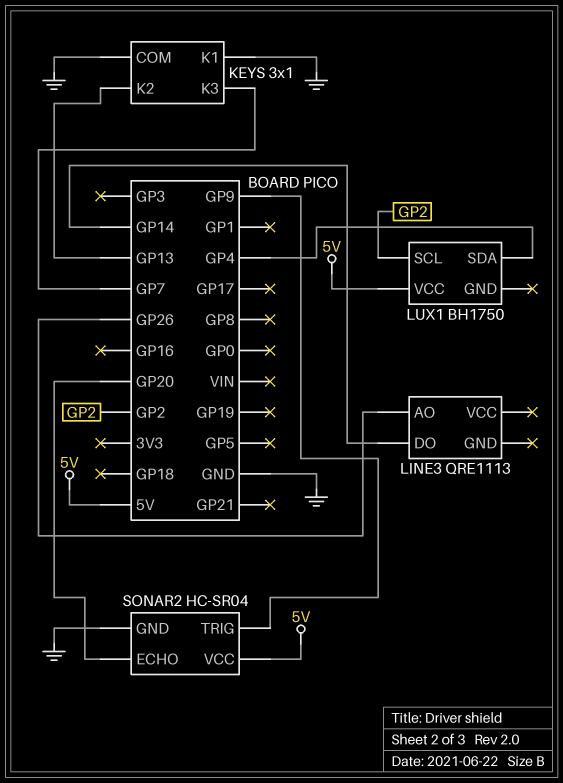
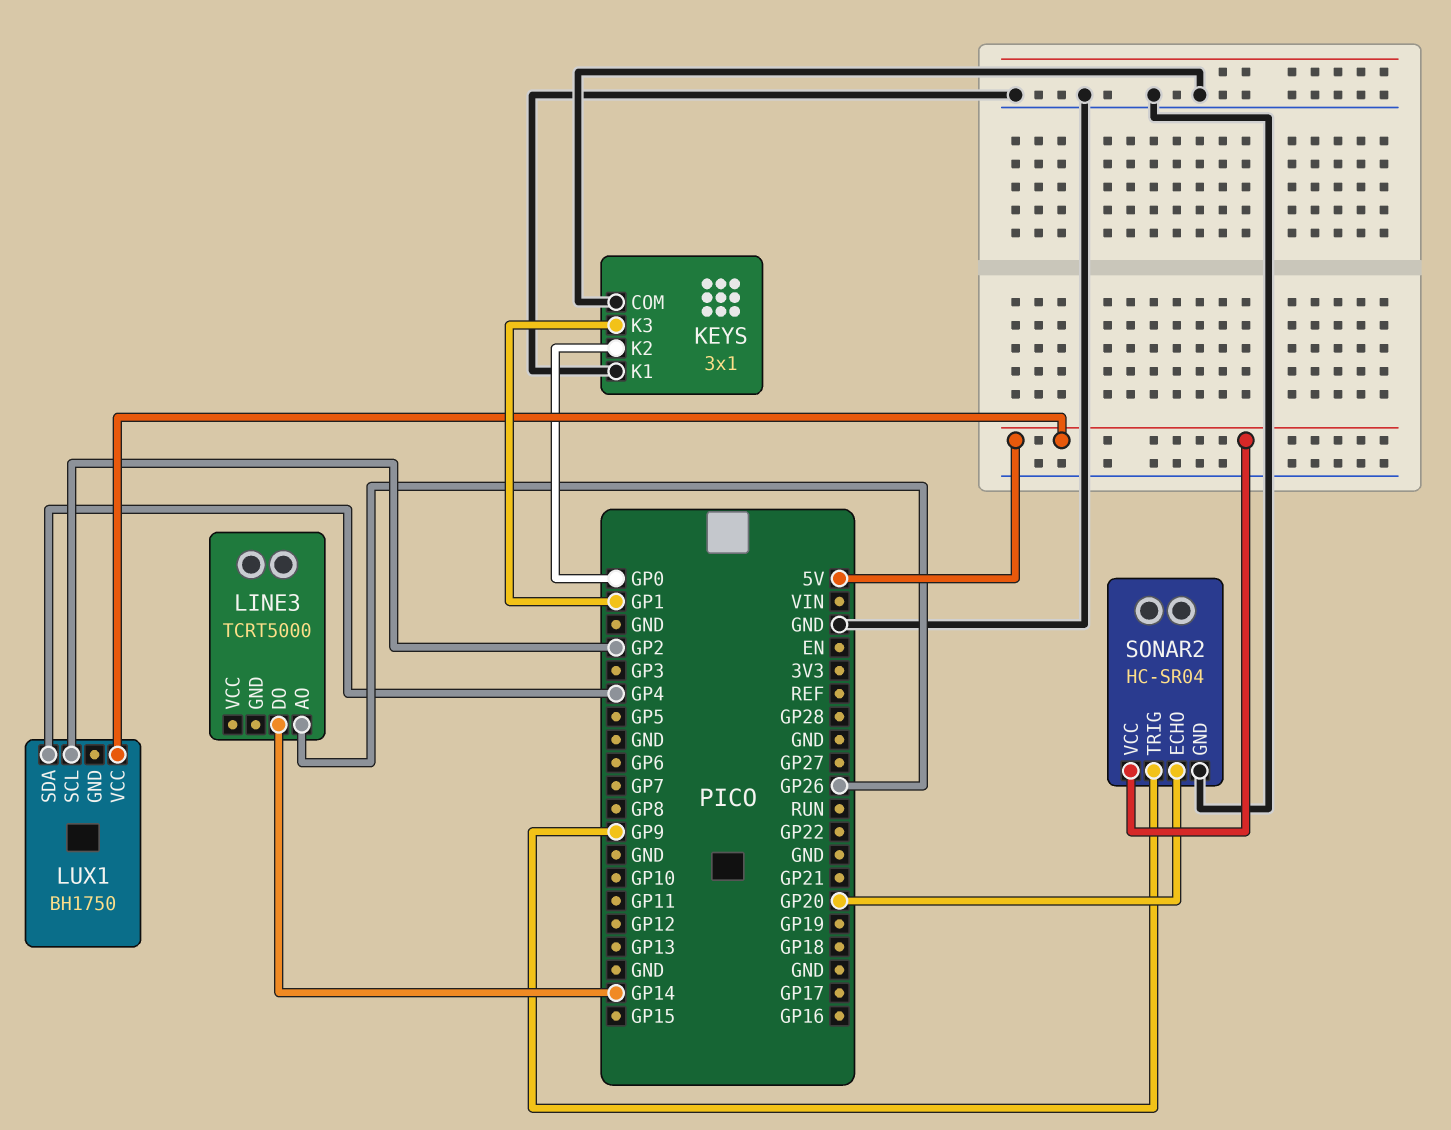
KEYS pin K2: GP13 -> GP0
KEYS pin K3: GP7 -> GP1
LINE3: QRE1113 -> TCRT5000

